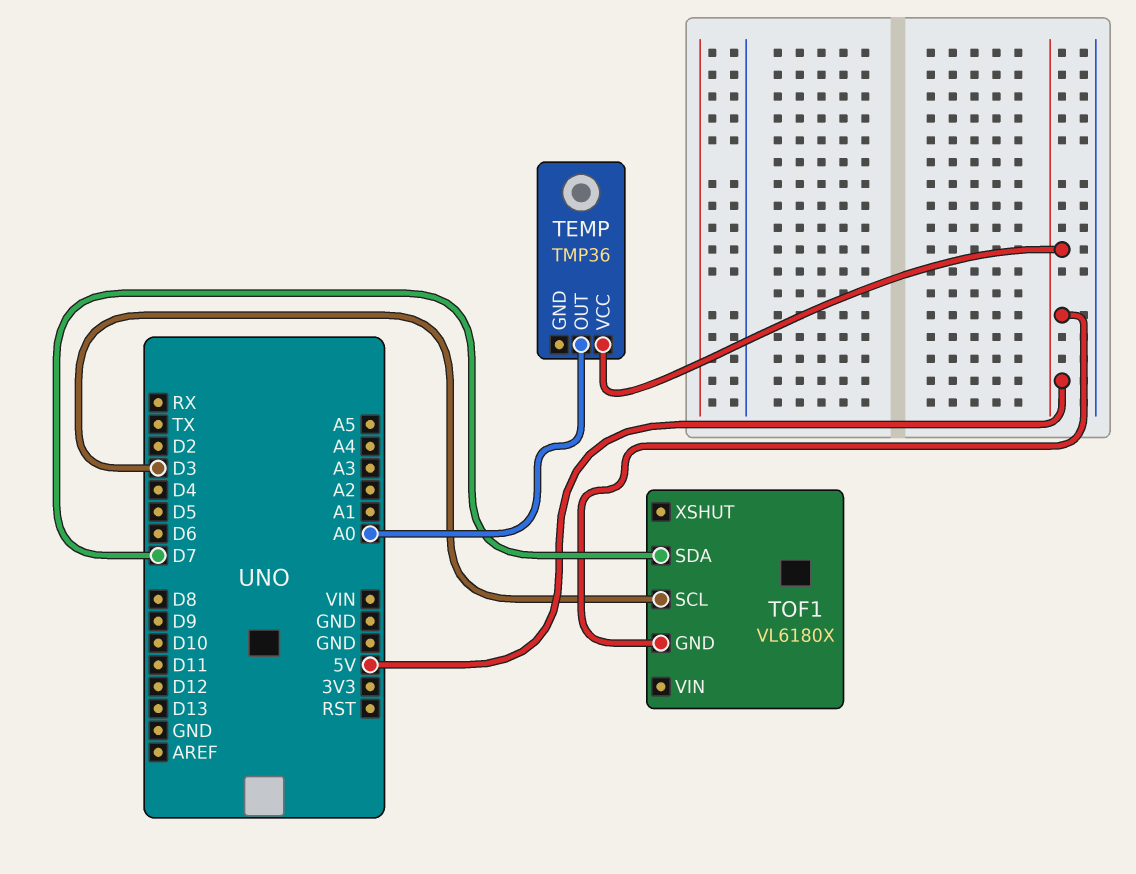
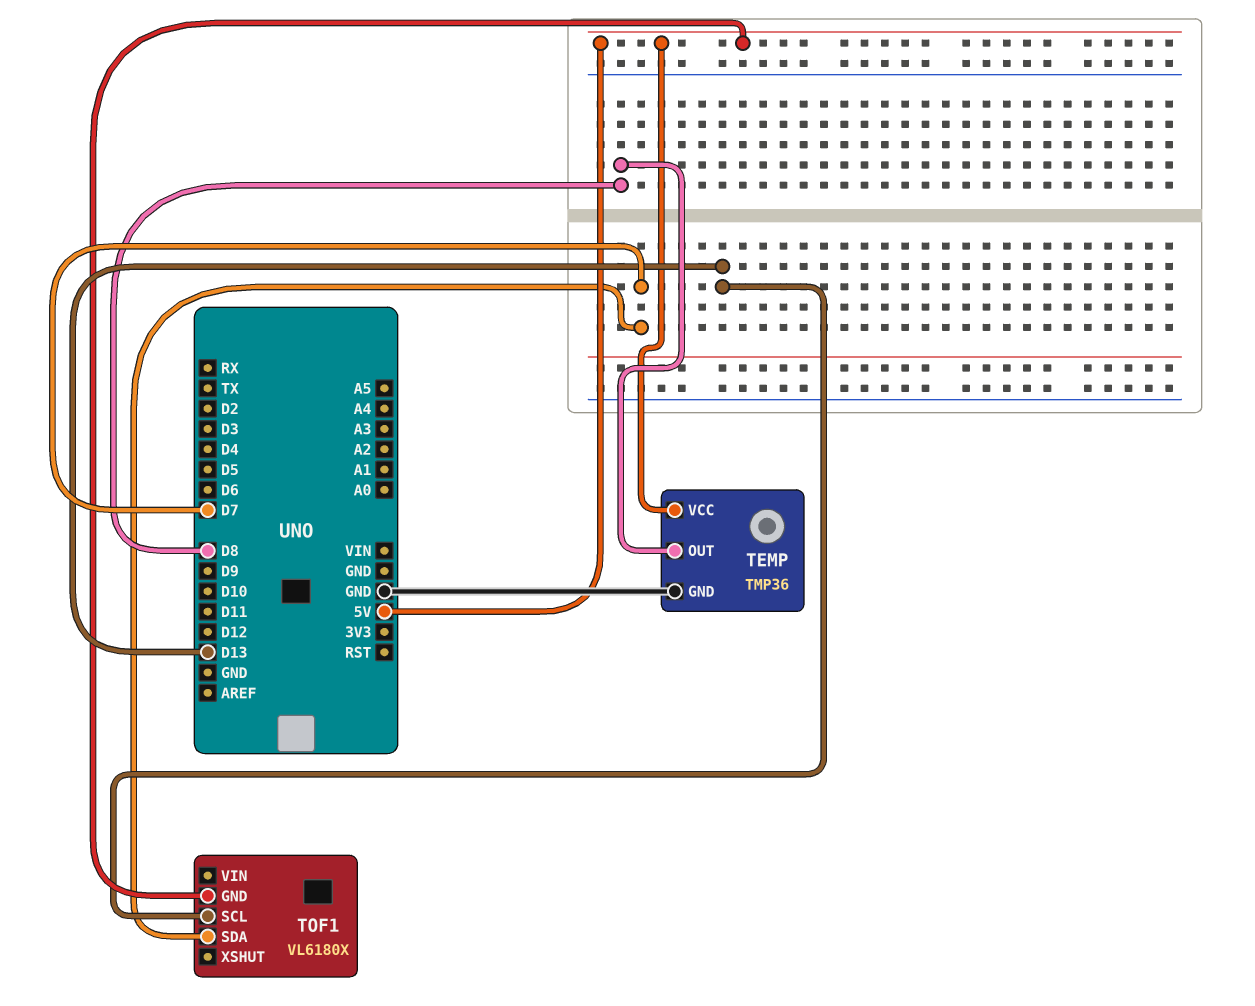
TEMP pin GND: none -> GND
TEMP pin OUT: A0 -> D8
TOF1 pin SCL: D3 -> D13

